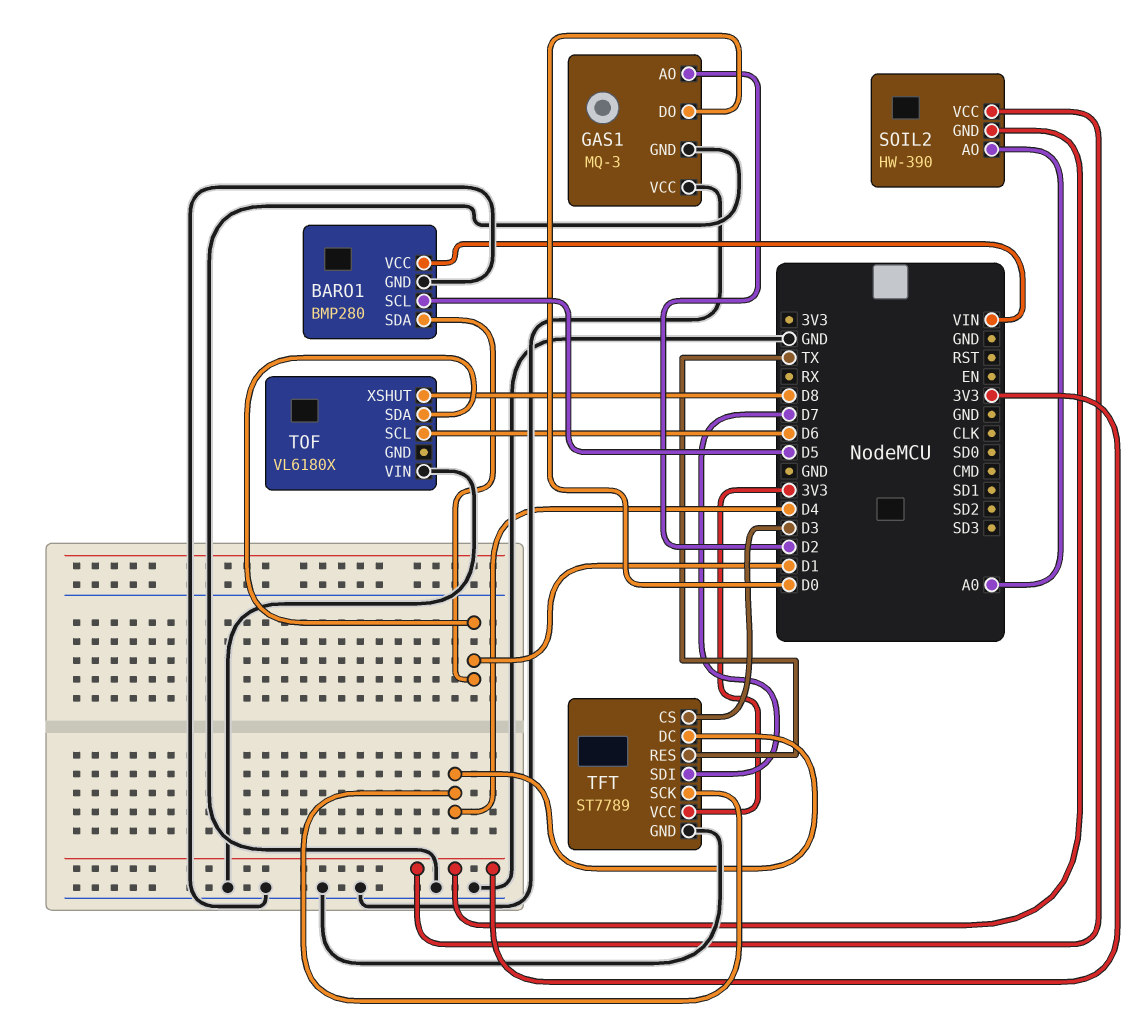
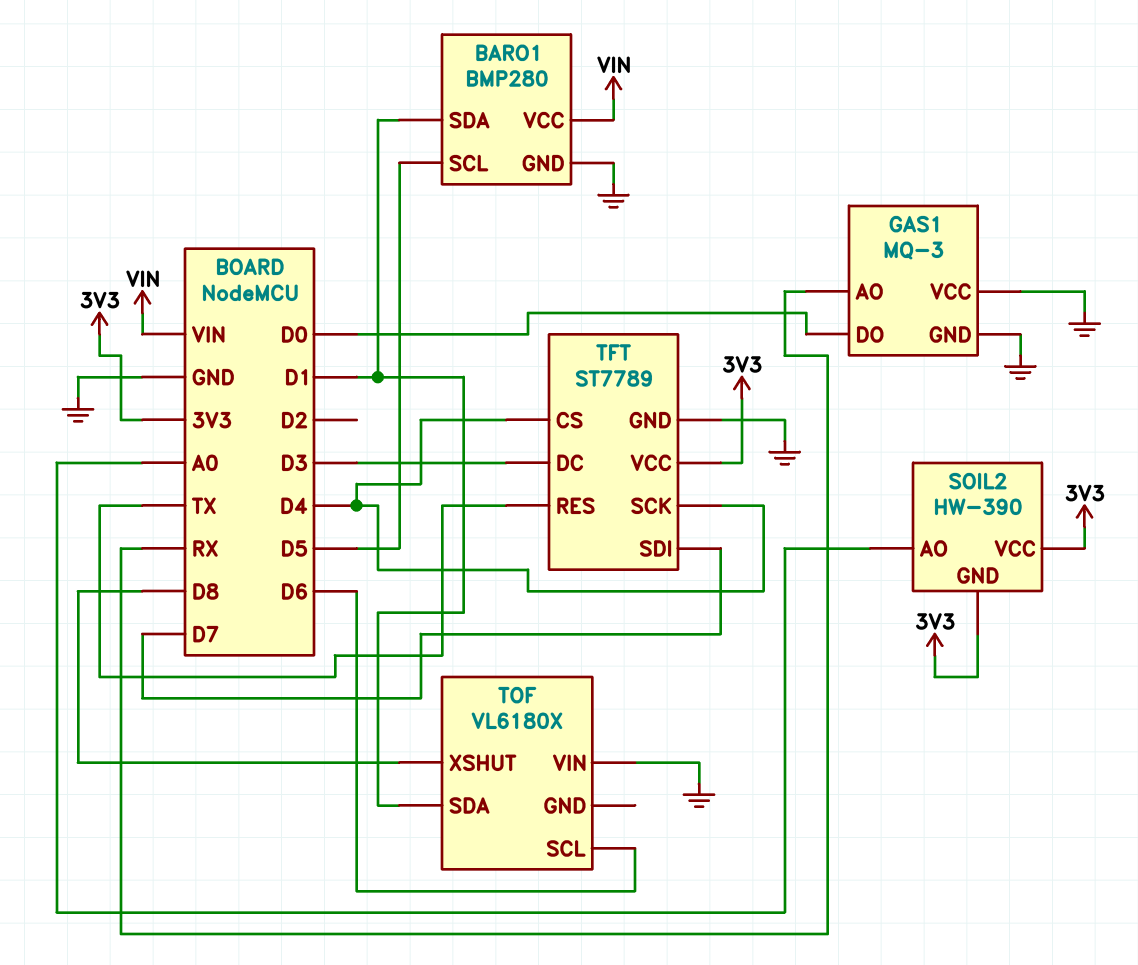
GAS1 pin AO: D2 -> RX
TFT pin CS: D3 -> D4
TFT pin DC: D4 -> D3

